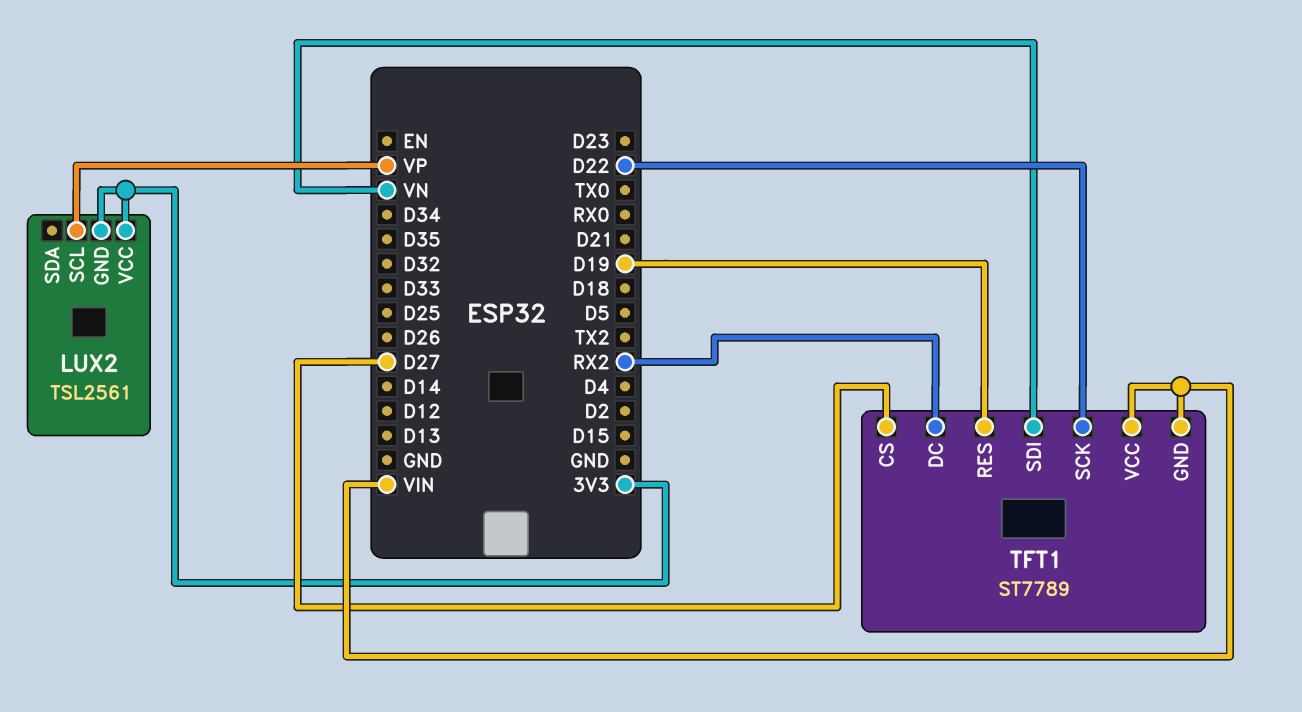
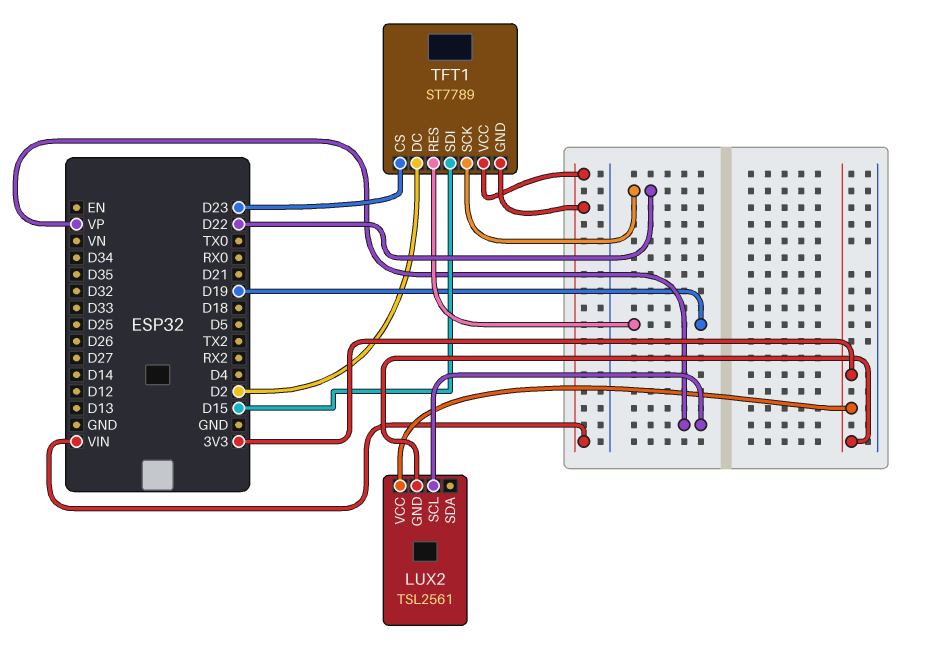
TFT1 pin CS: D27 -> D23
TFT1 pin DC: RX2 -> D2
TFT1 pin SDI: VN -> D15

